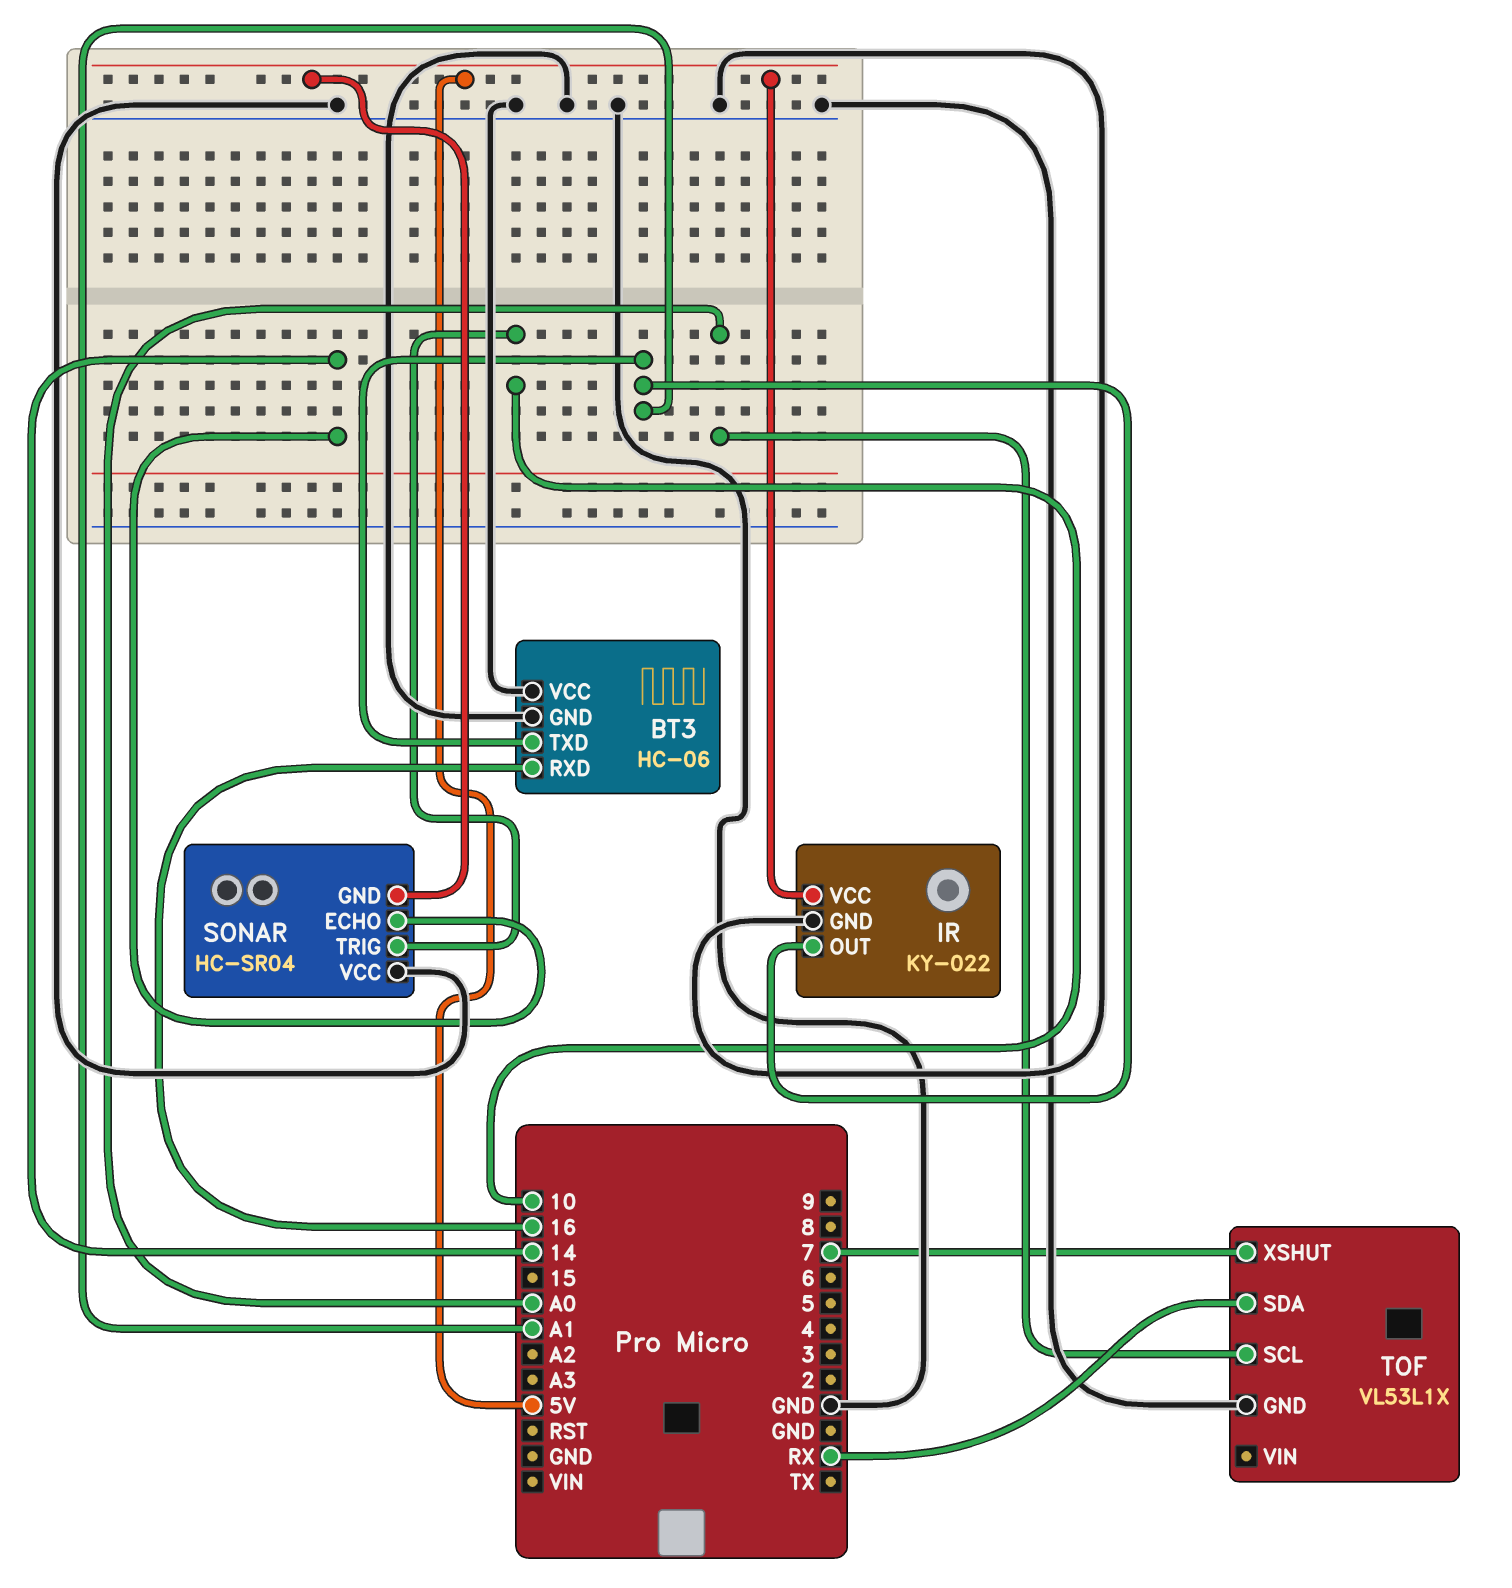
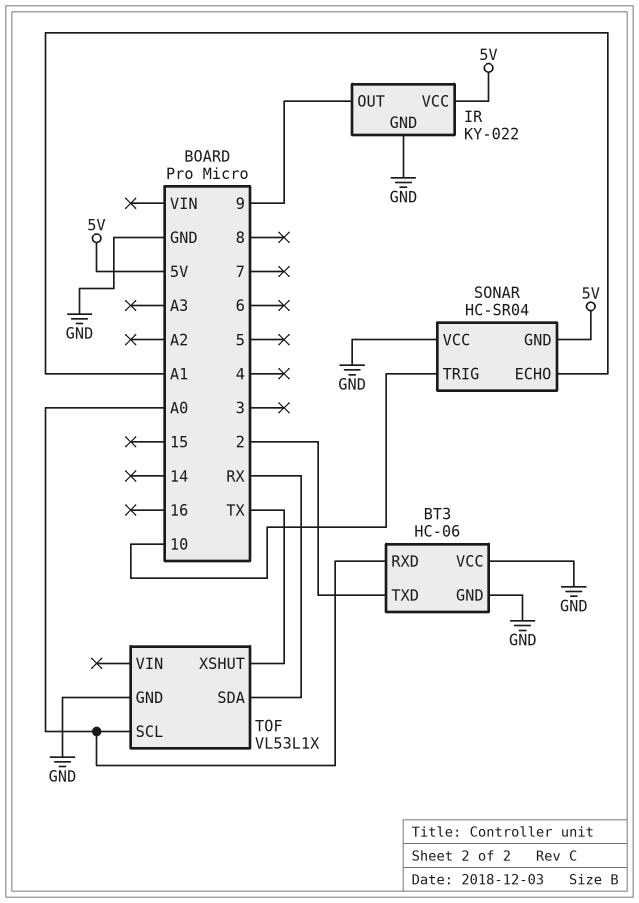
BT3 pin RXD: 16 -> A0
BT3 pin TXD: A1 -> 2
IR pin OUT: A1 -> 9
SONAR pin ECHO: 14 -> A1
TOF pin XSHUT: 7 -> TX

